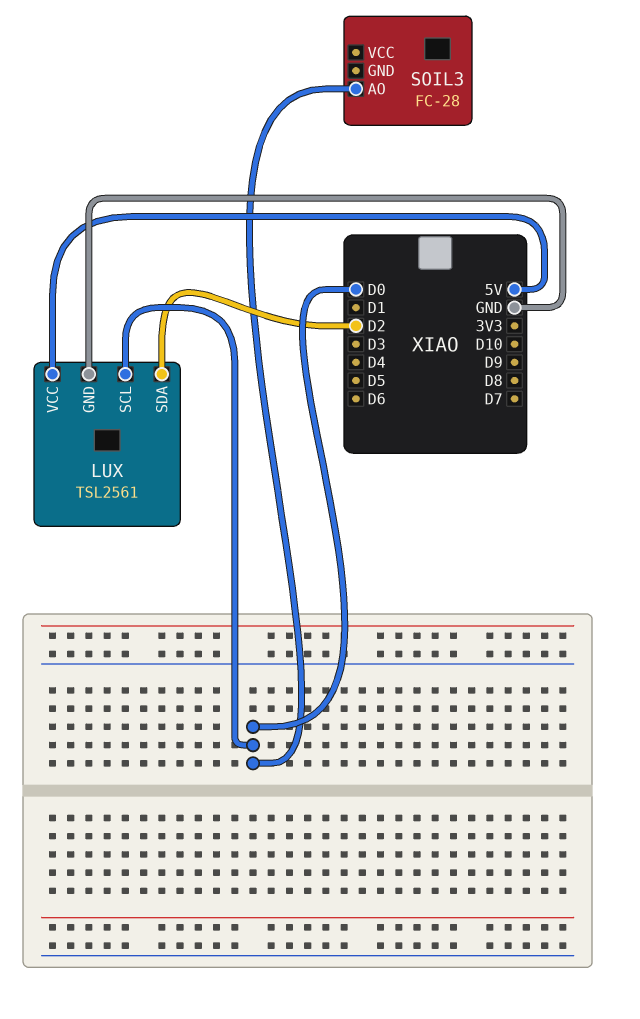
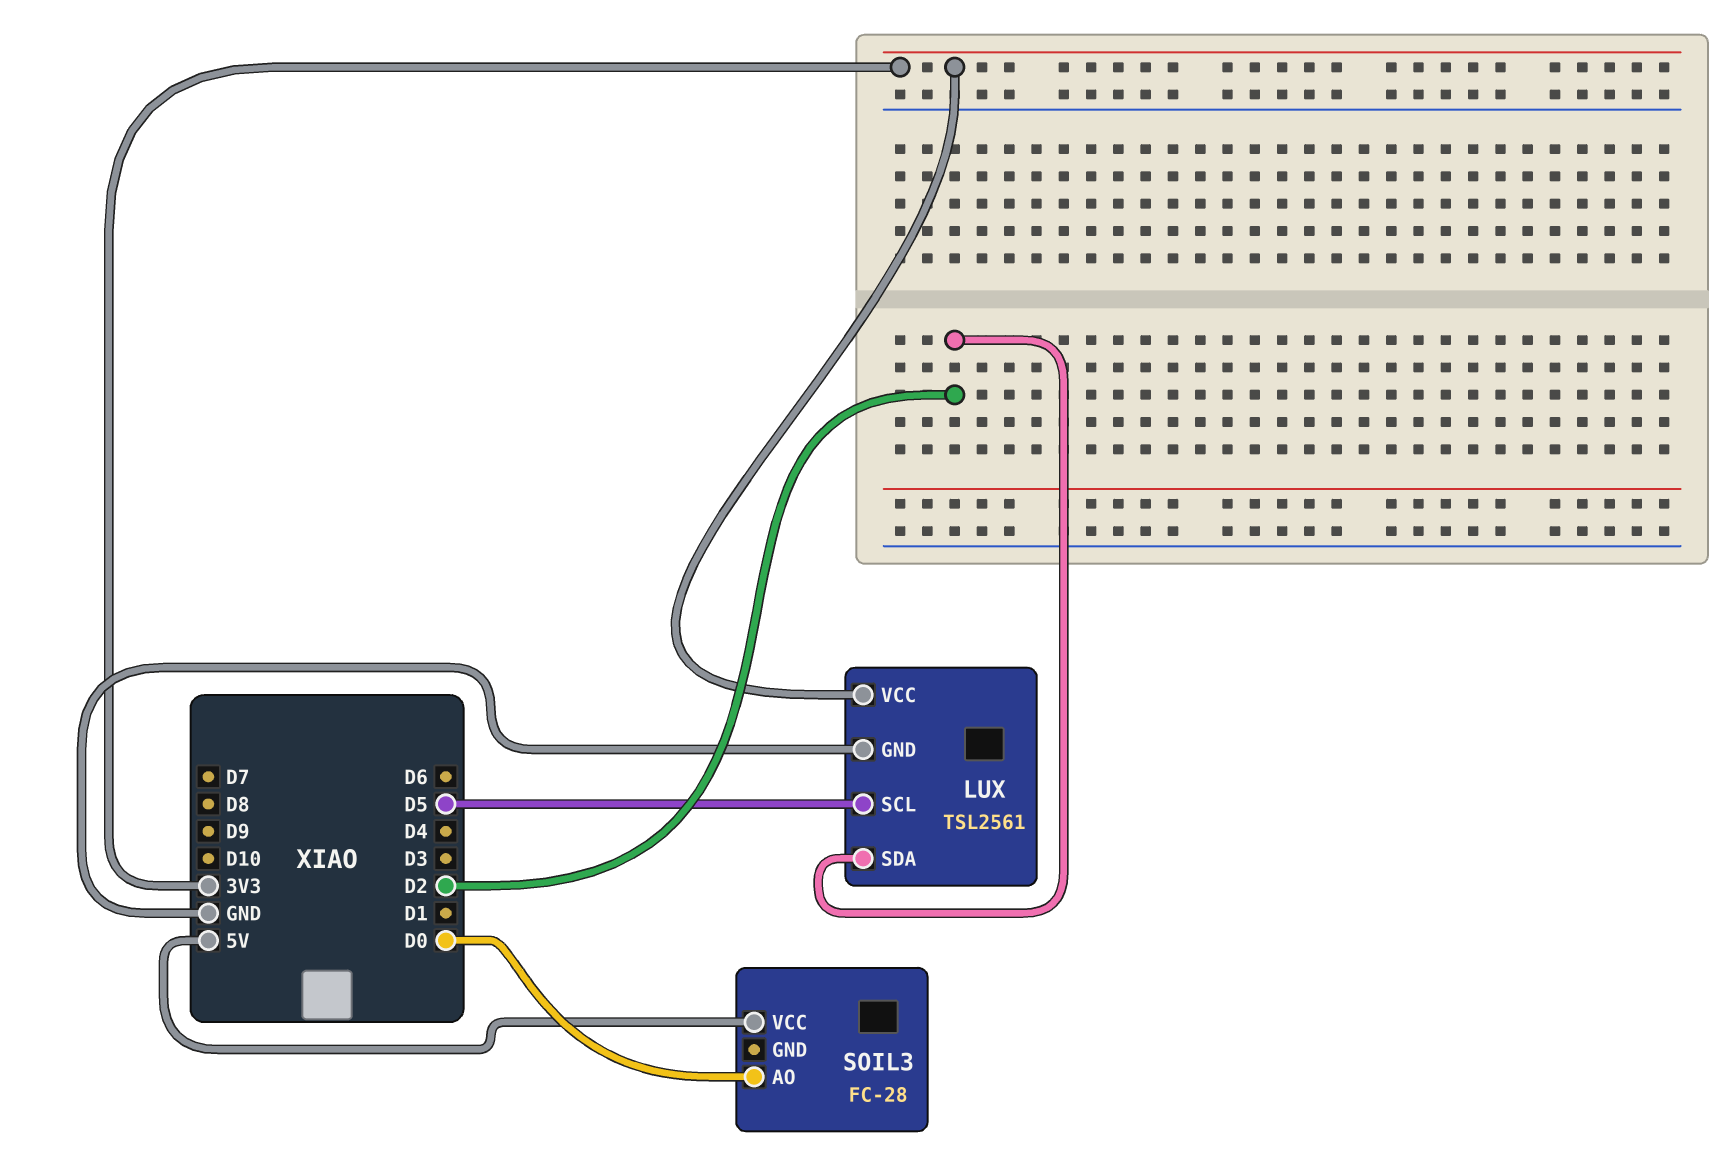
LUX pin SCL: D0 -> D5
LUX pin VCC: 5V -> 3V3
SOIL3 pin VCC: none -> 5V

